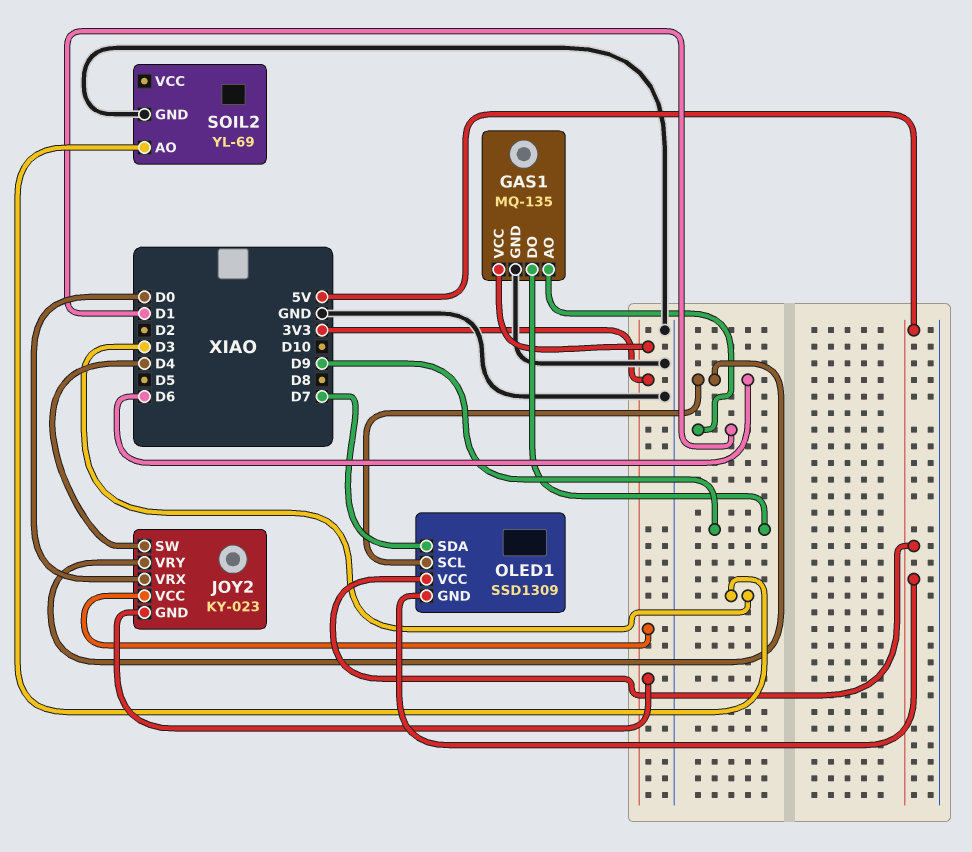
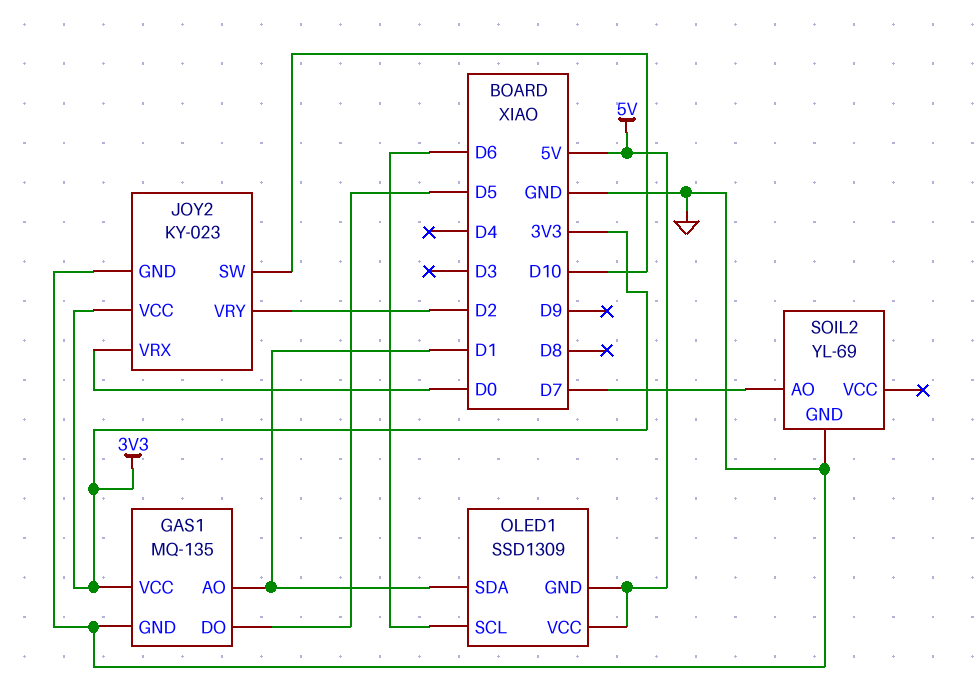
GAS1 pin DO: D9 -> D5
JOY2 pin GND: 3V3 -> GND
JOY2 pin SW: D4 -> D10
JOY2 pin VRY: D6 -> D2
OLED1 pin SDA: D7 -> D1
SOIL2 pin AO: D3 -> D7

